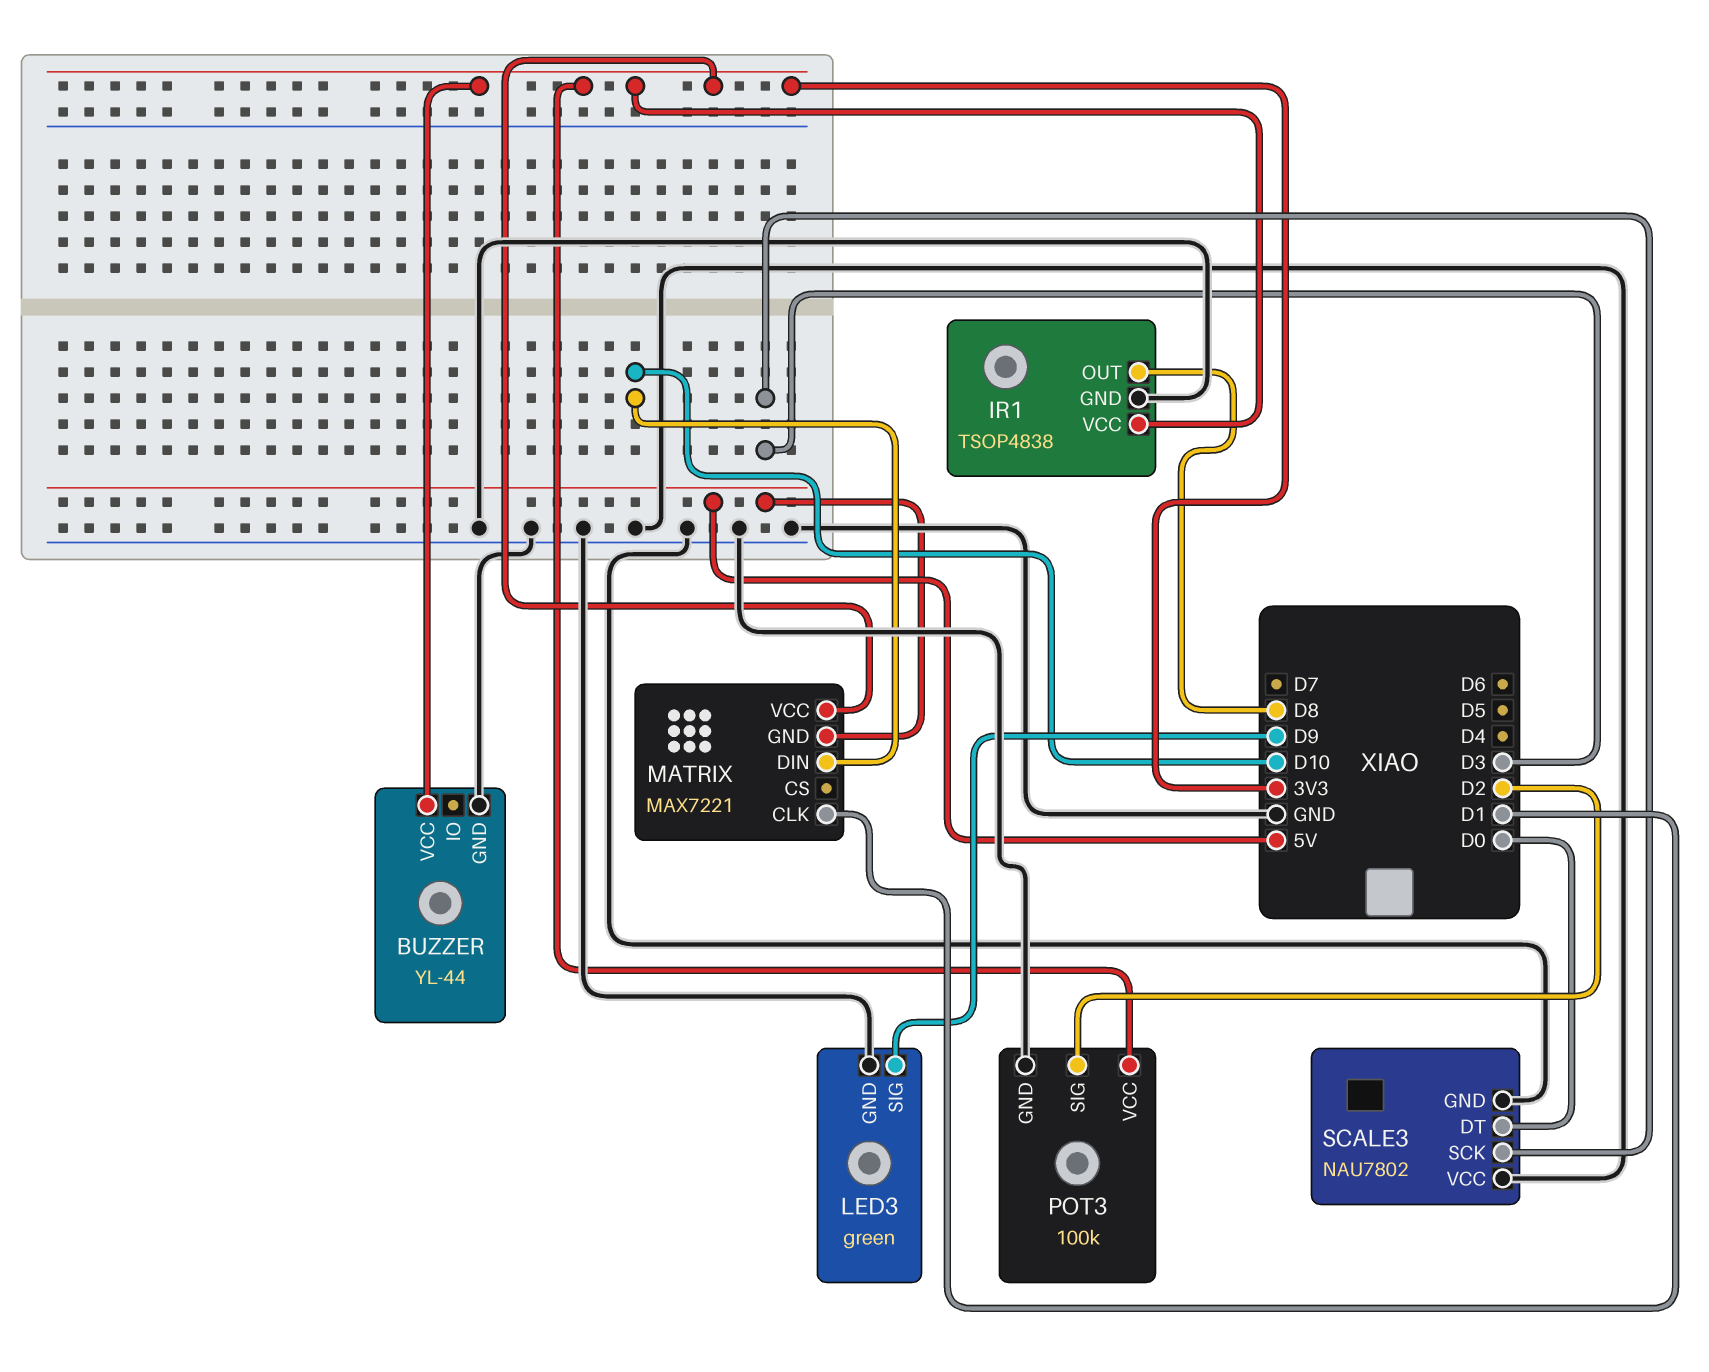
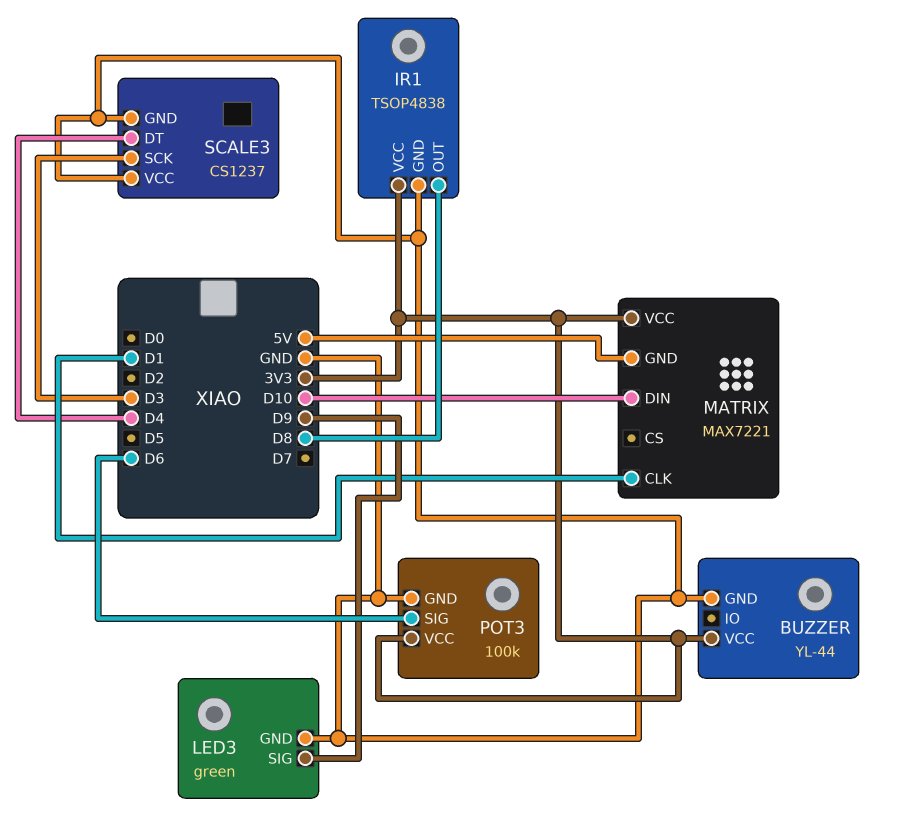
POT3 pin SIG: D2 -> D6
SCALE3: NAU7802 -> CS1237
SCALE3 pin DT: D0 -> D4

